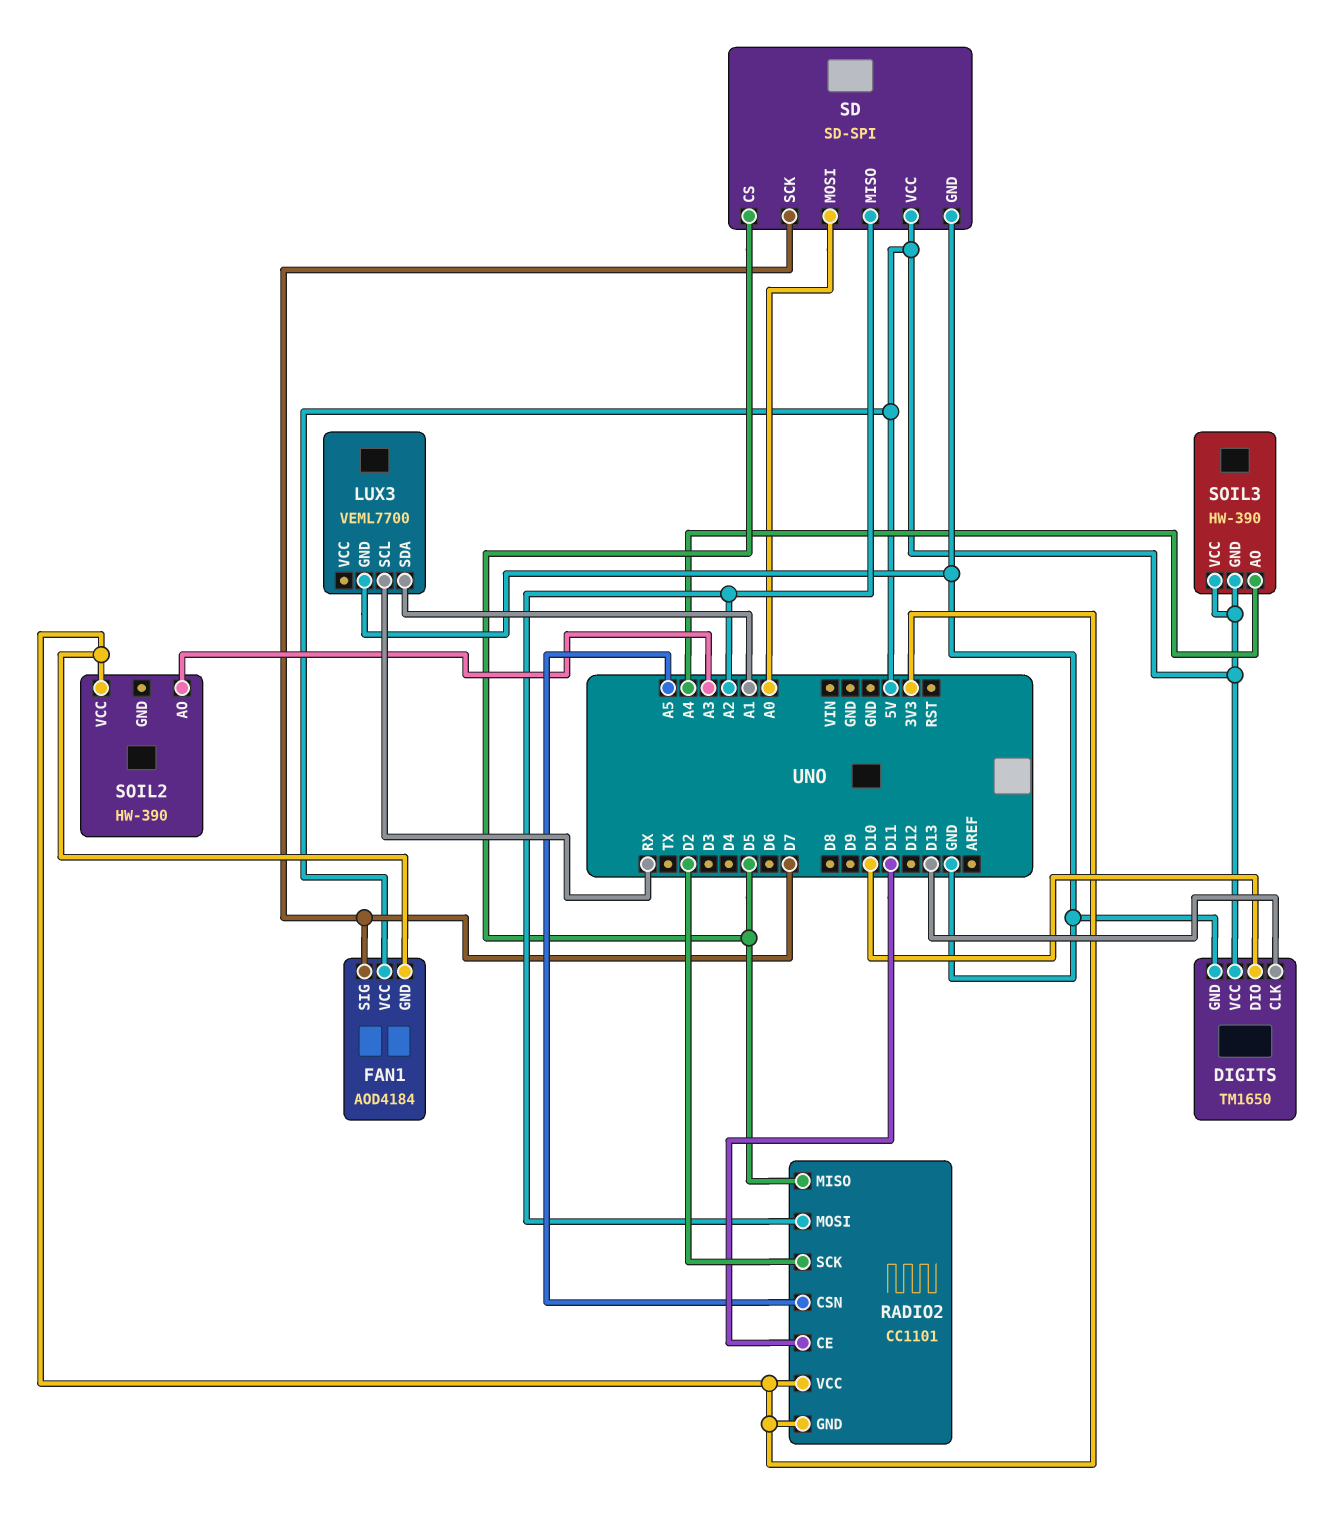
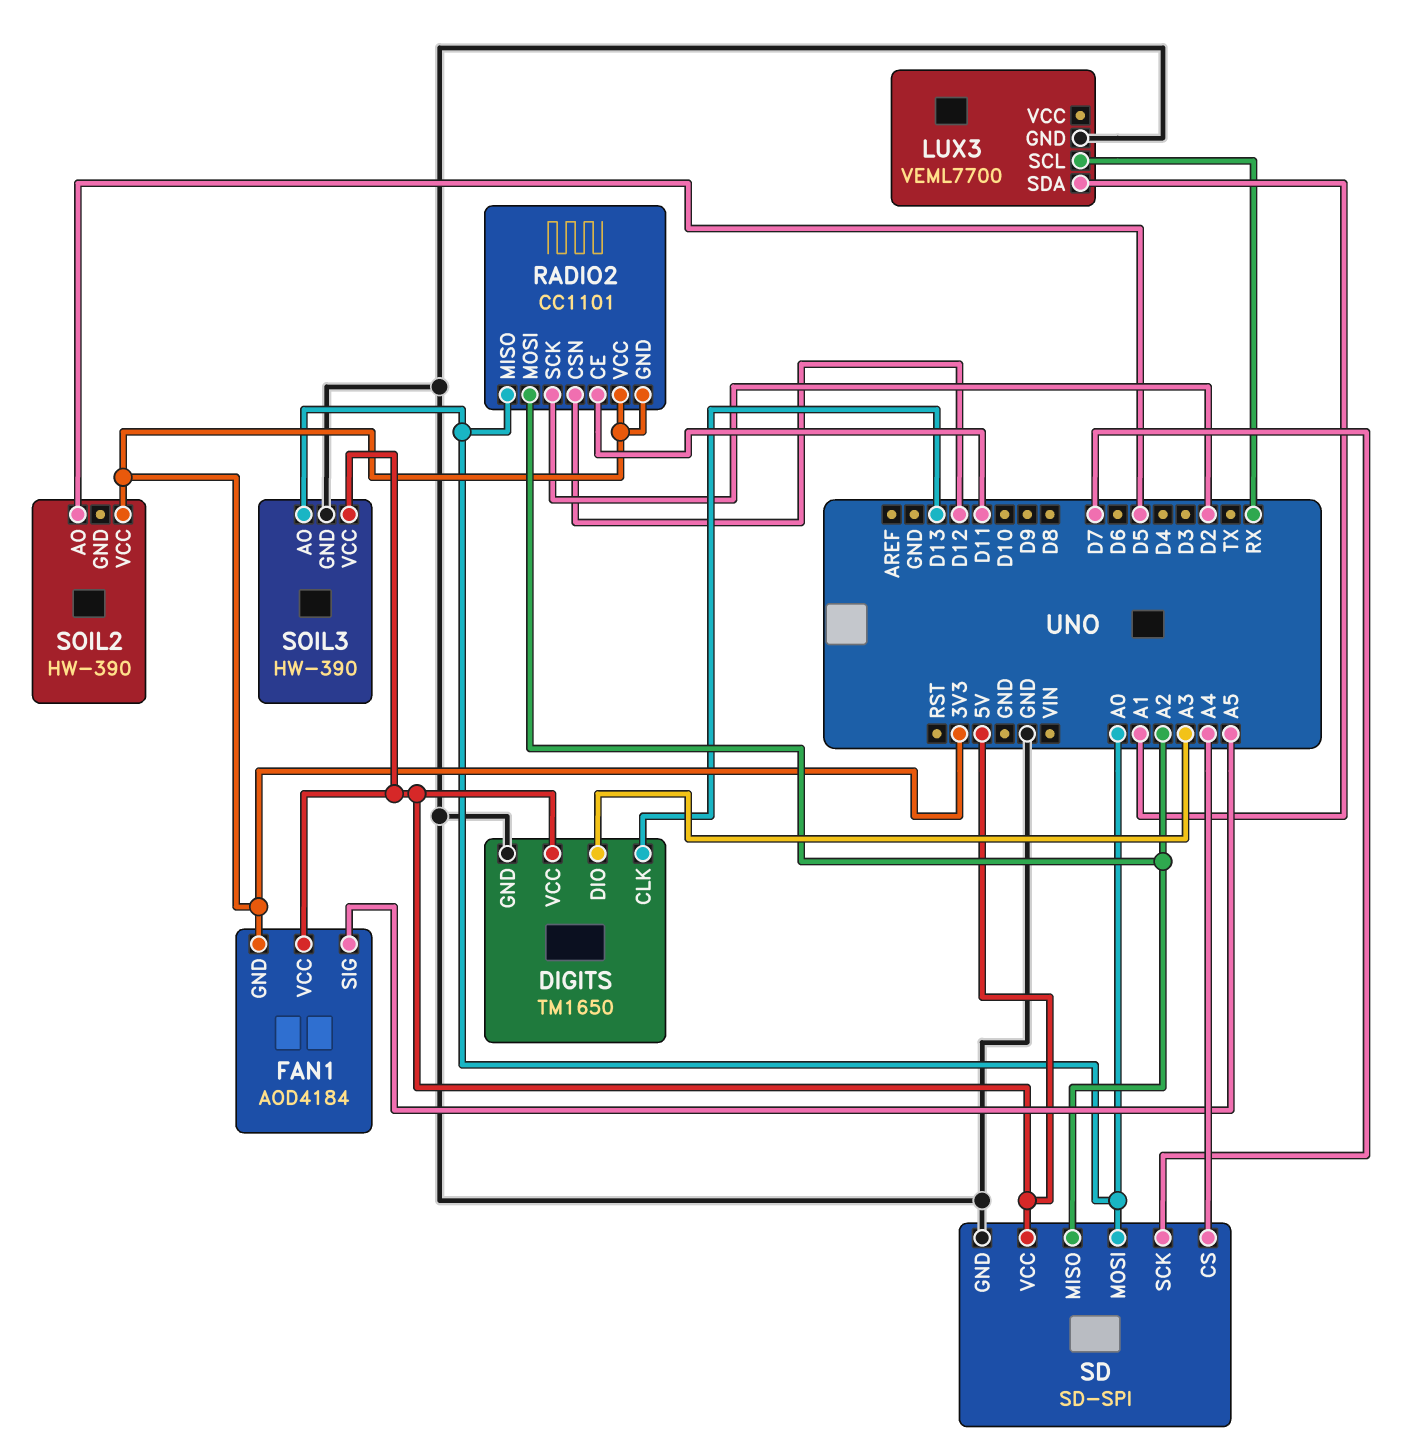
DIGITS pin DIO: D10 -> A3
FAN1 pin SIG: D7 -> A5
RADIO2 pin CSN: A5 -> D12
RADIO2 pin MISO: D5 -> A0
SD pin CS: D5 -> A4
SOIL2 pin AO: A3 -> D5
SOIL3 pin AO: A4 -> A0
SOIL3 pin GND: 5V -> GND

